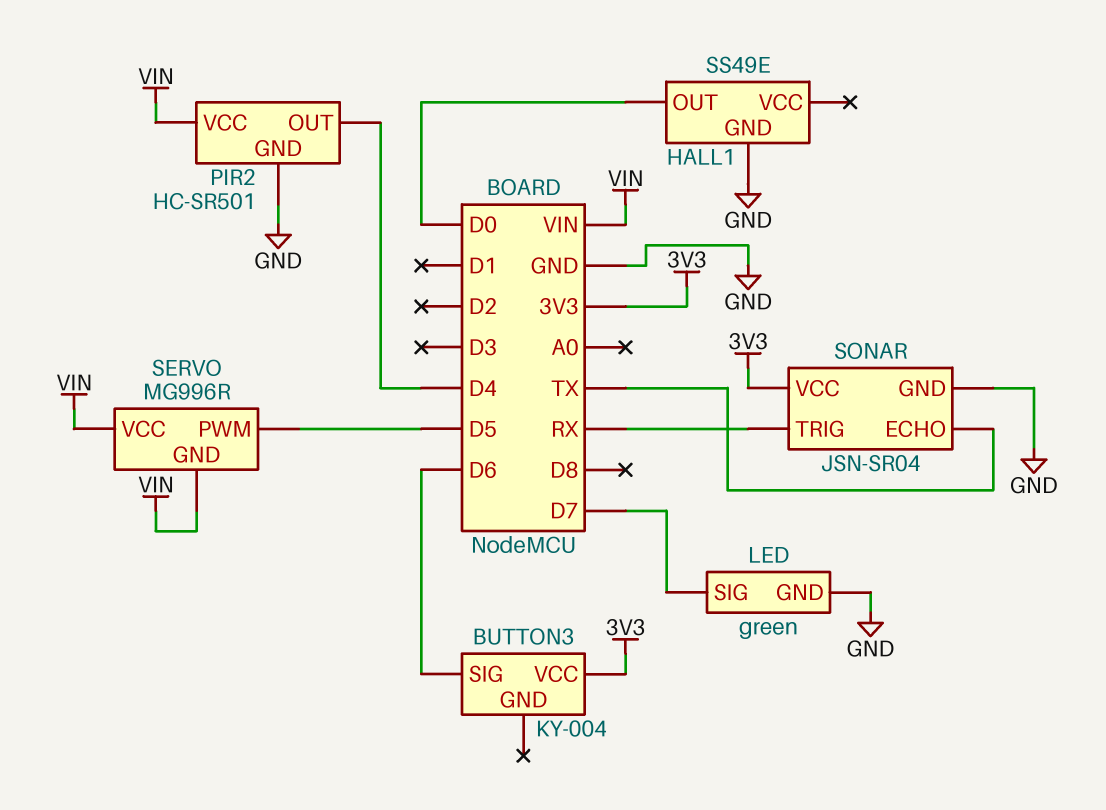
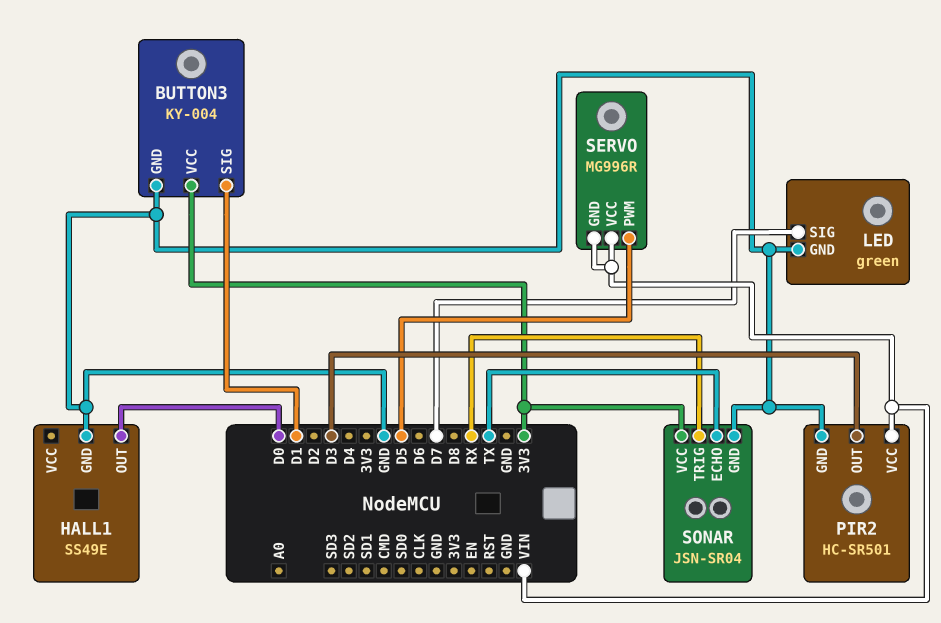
BUTTON3 pin GND: none -> GND
BUTTON3 pin SIG: D6 -> D1
PIR2 pin OUT: D4 -> D3

